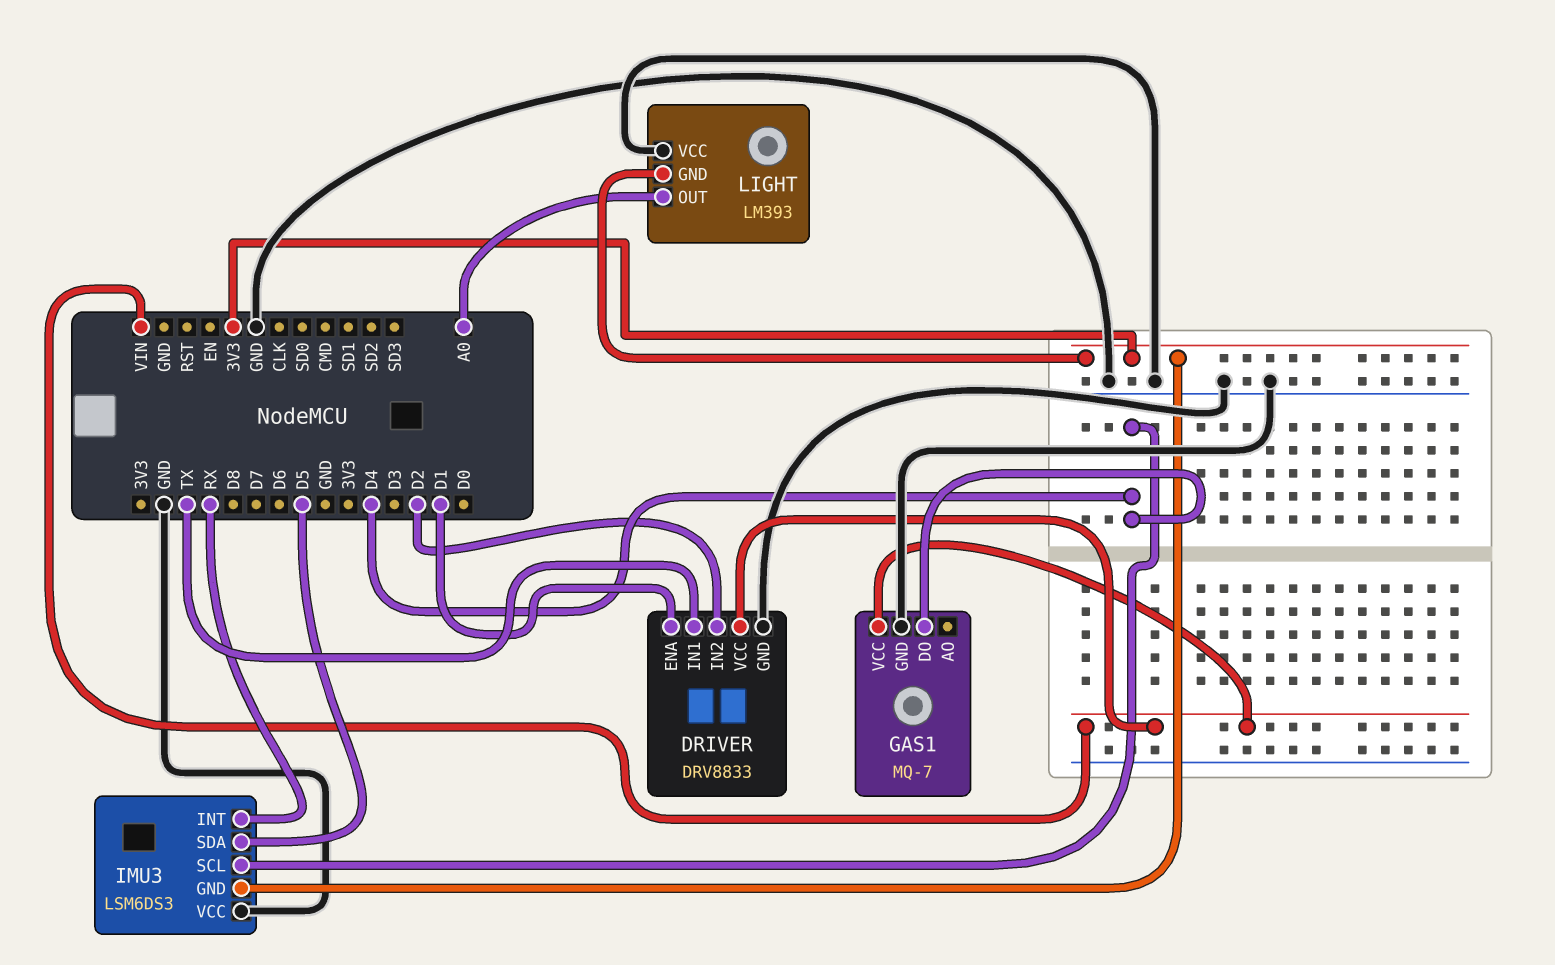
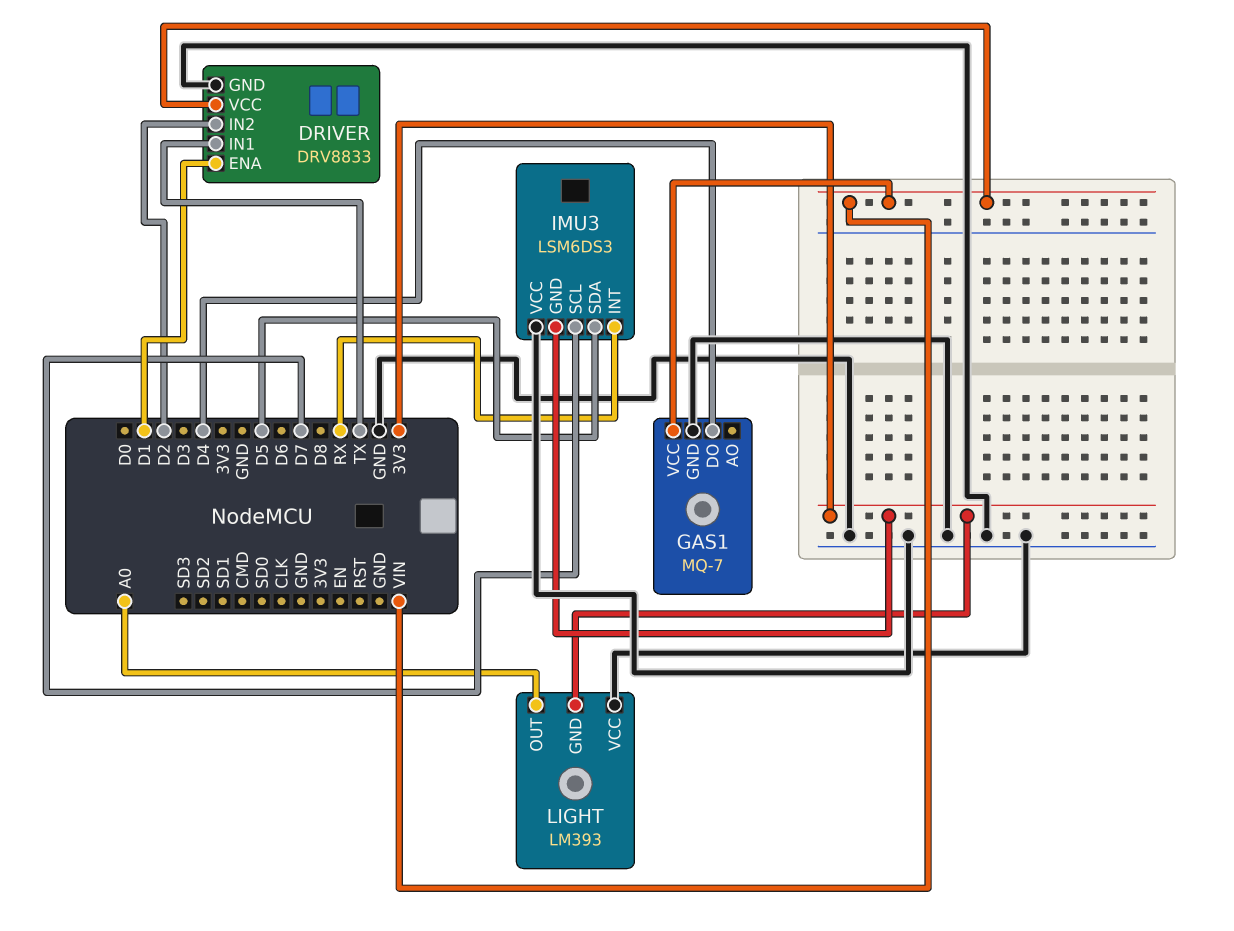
IMU3 pin SCL: D4 -> D7

